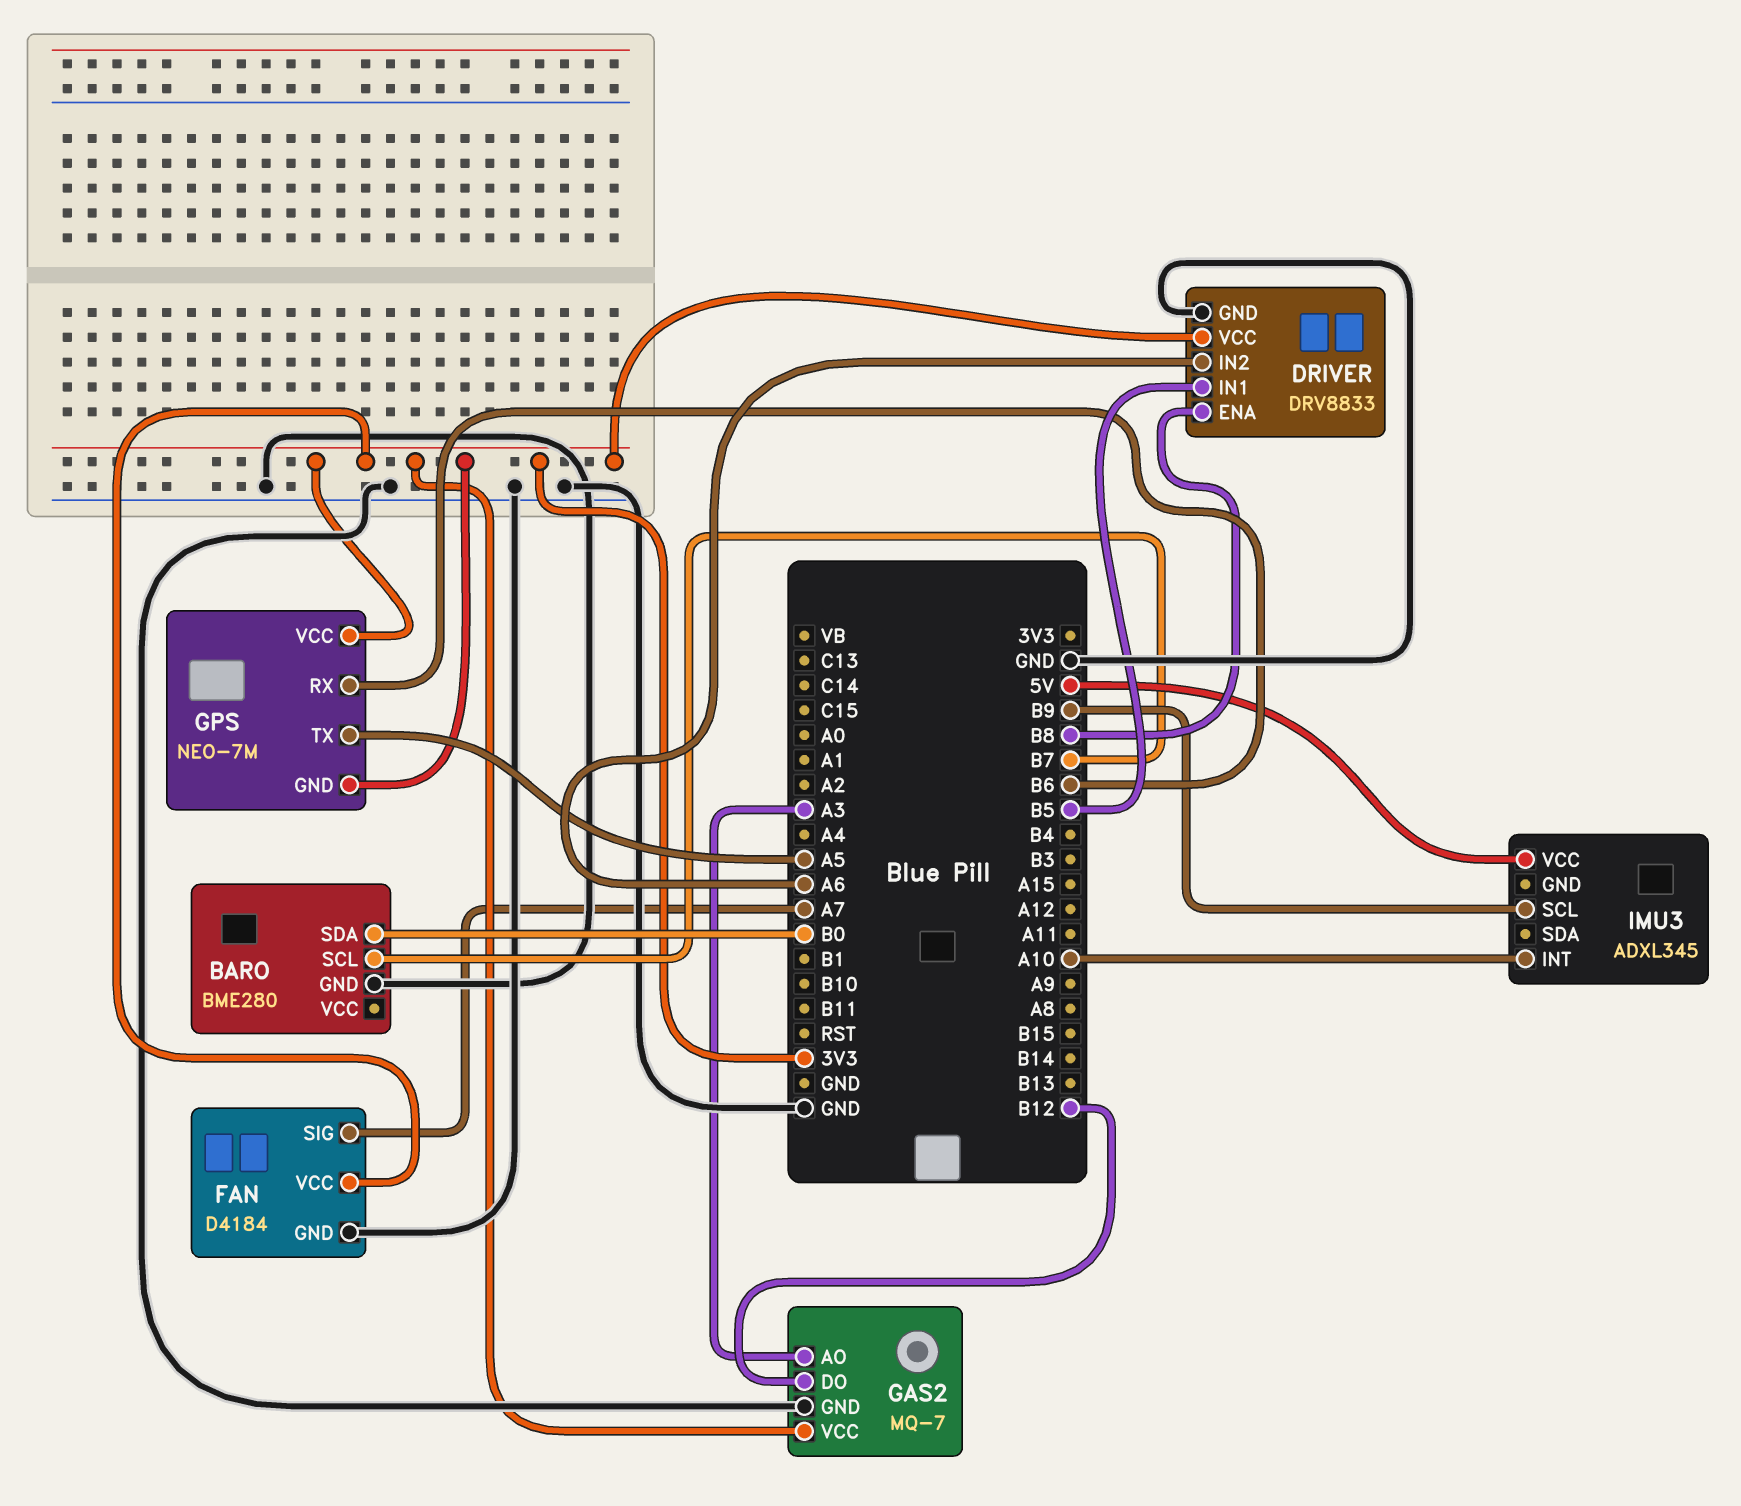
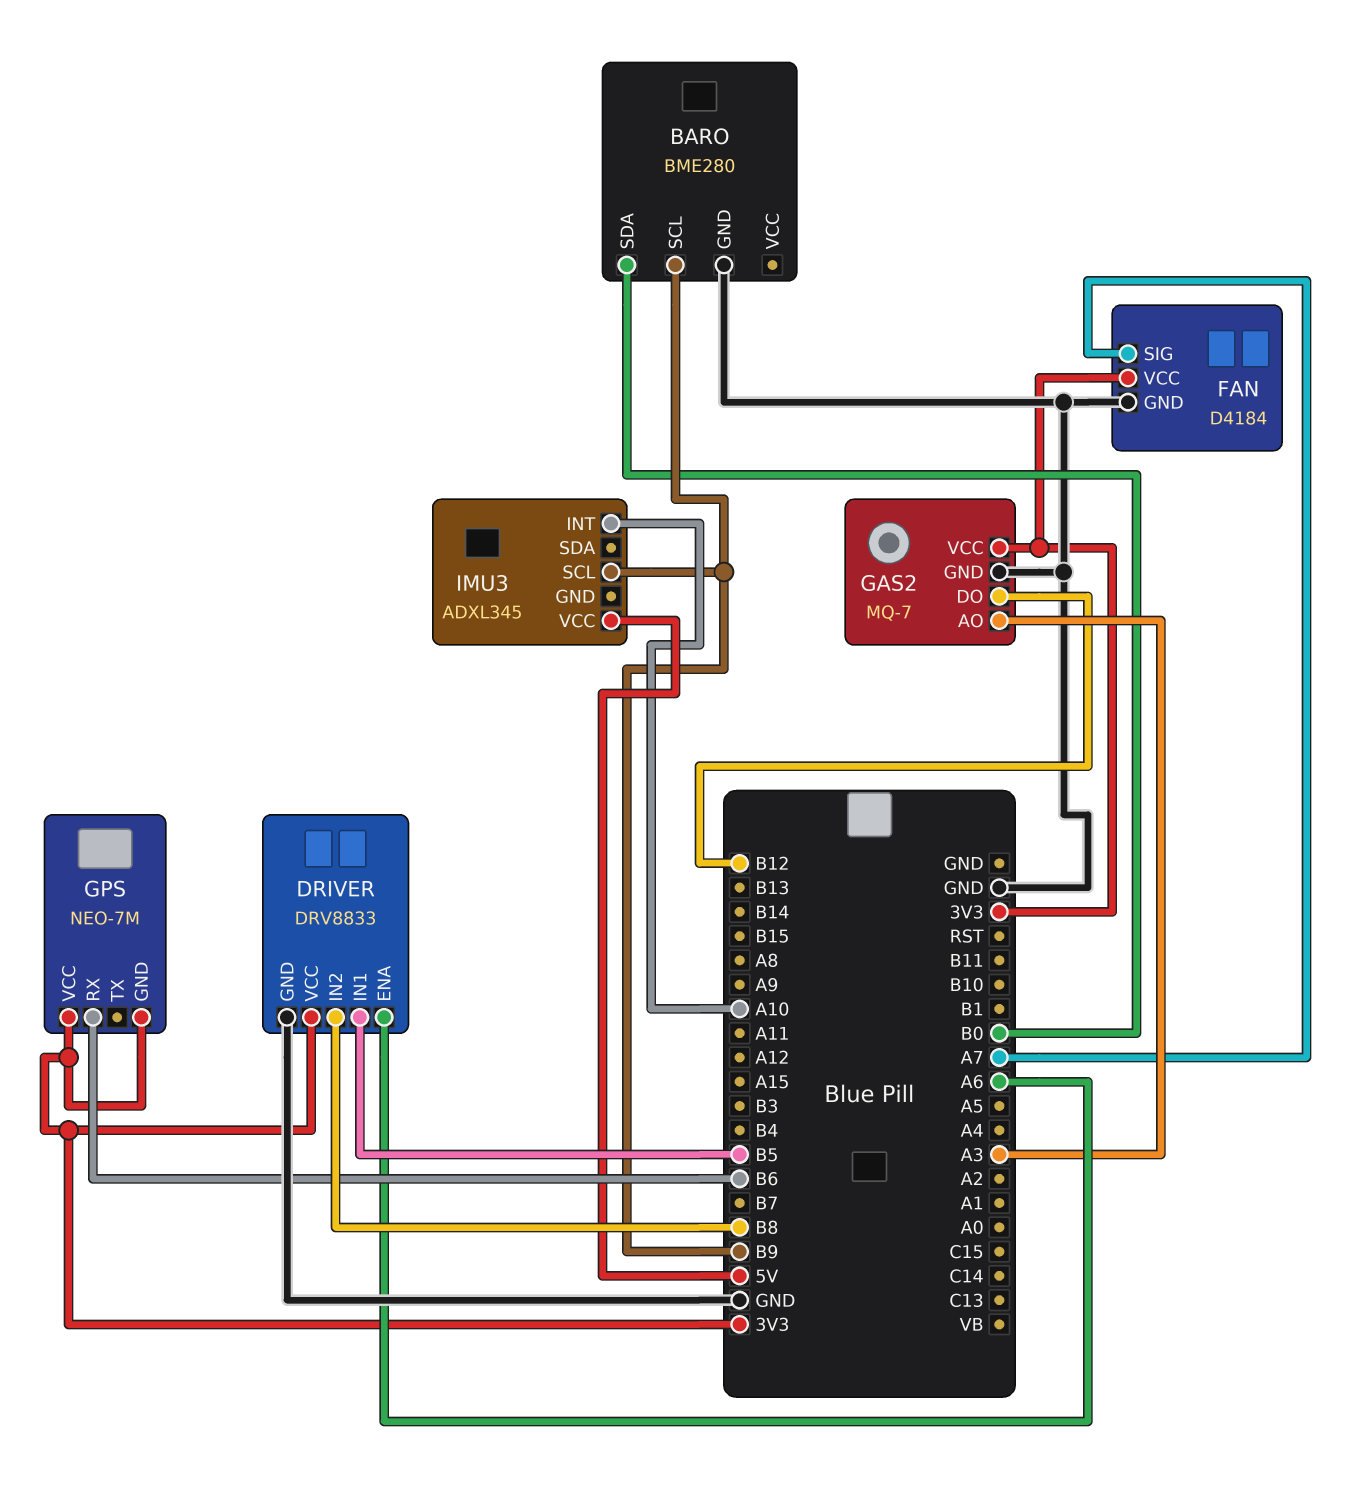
BARO pin SCL: B7 -> B9
DRIVER pin ENA: B8 -> A6
DRIVER pin IN2: A6 -> B8
GPS pin TX: A5 -> none

